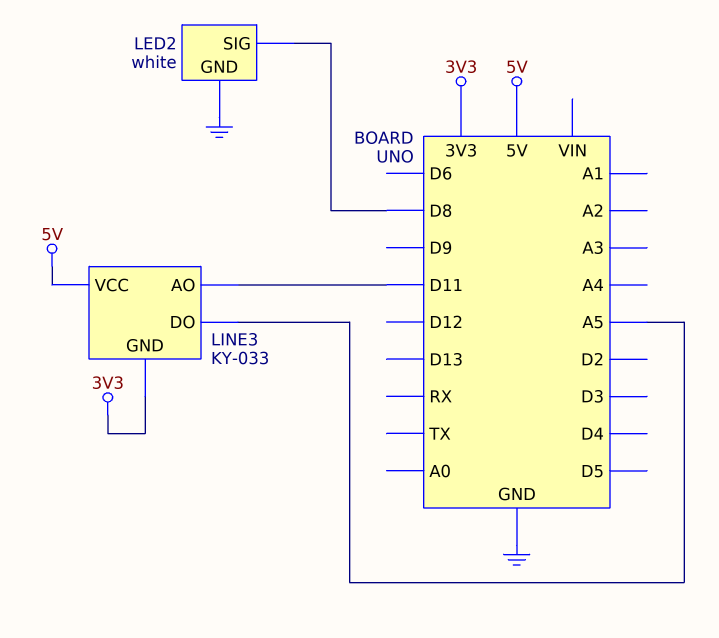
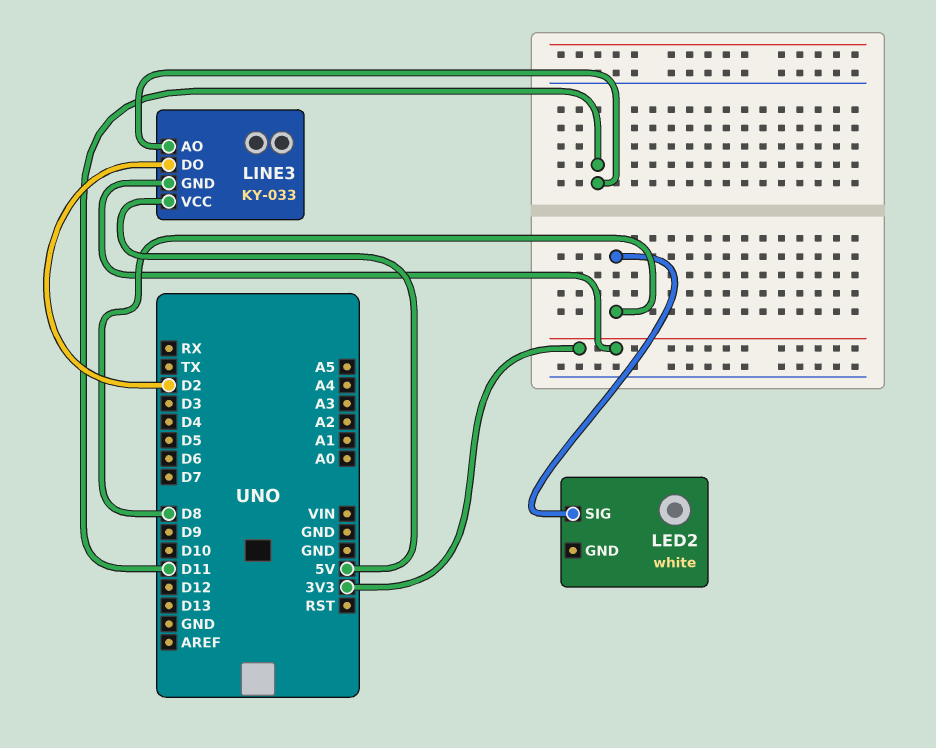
LED2 pin GND: GND -> none
LINE3 pin DO: A5 -> D2

